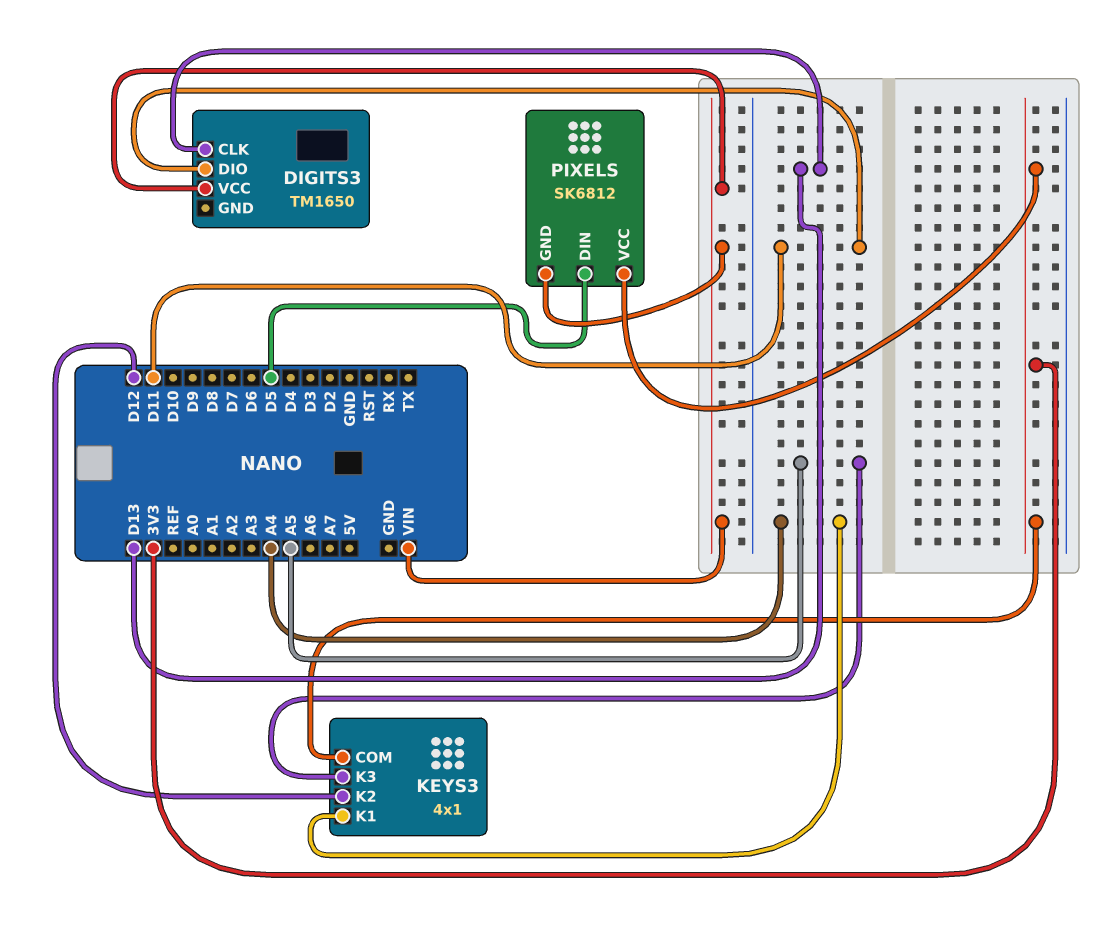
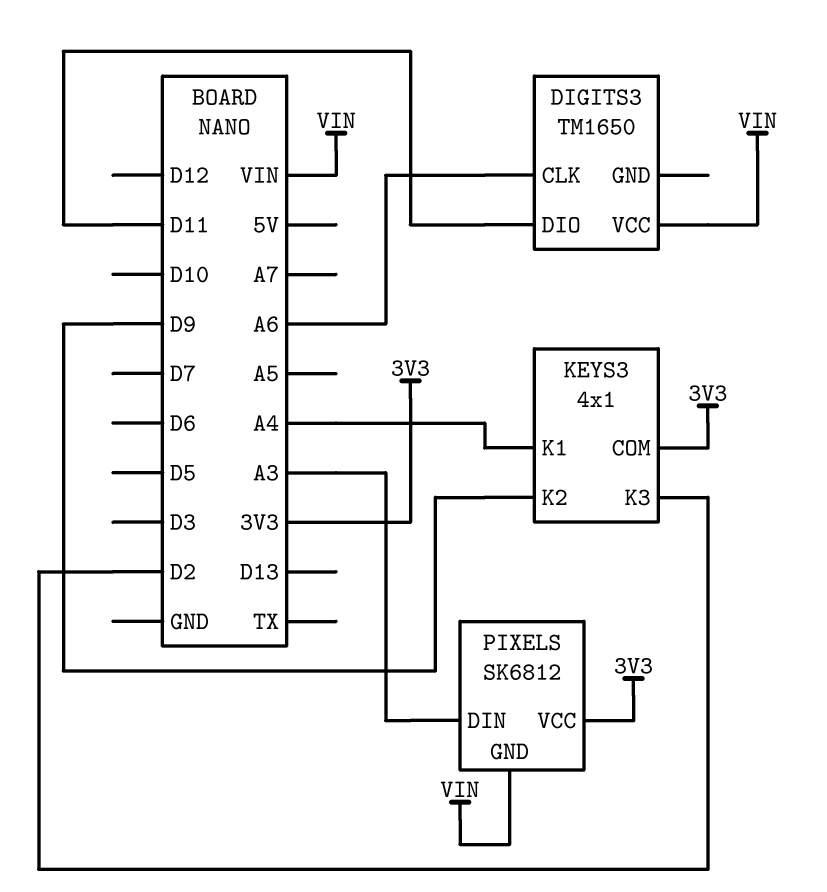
DIGITS3 pin CLK: D13 -> A6
KEYS3 pin K2: D12 -> D9
KEYS3 pin K3: A5 -> D2
PIXELS pin DIN: D5 -> A3

